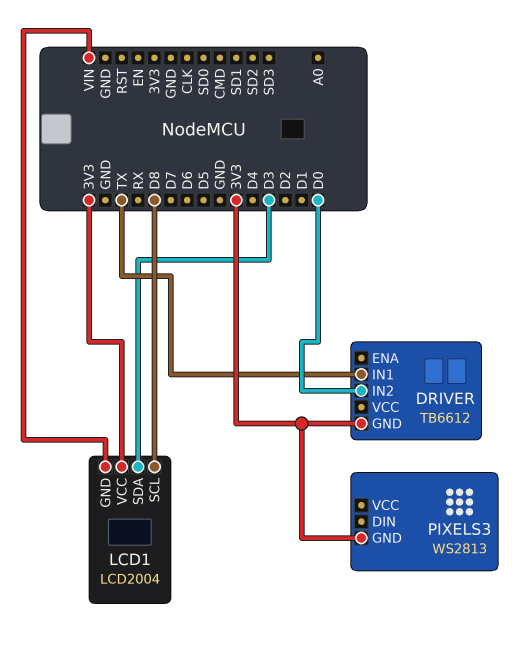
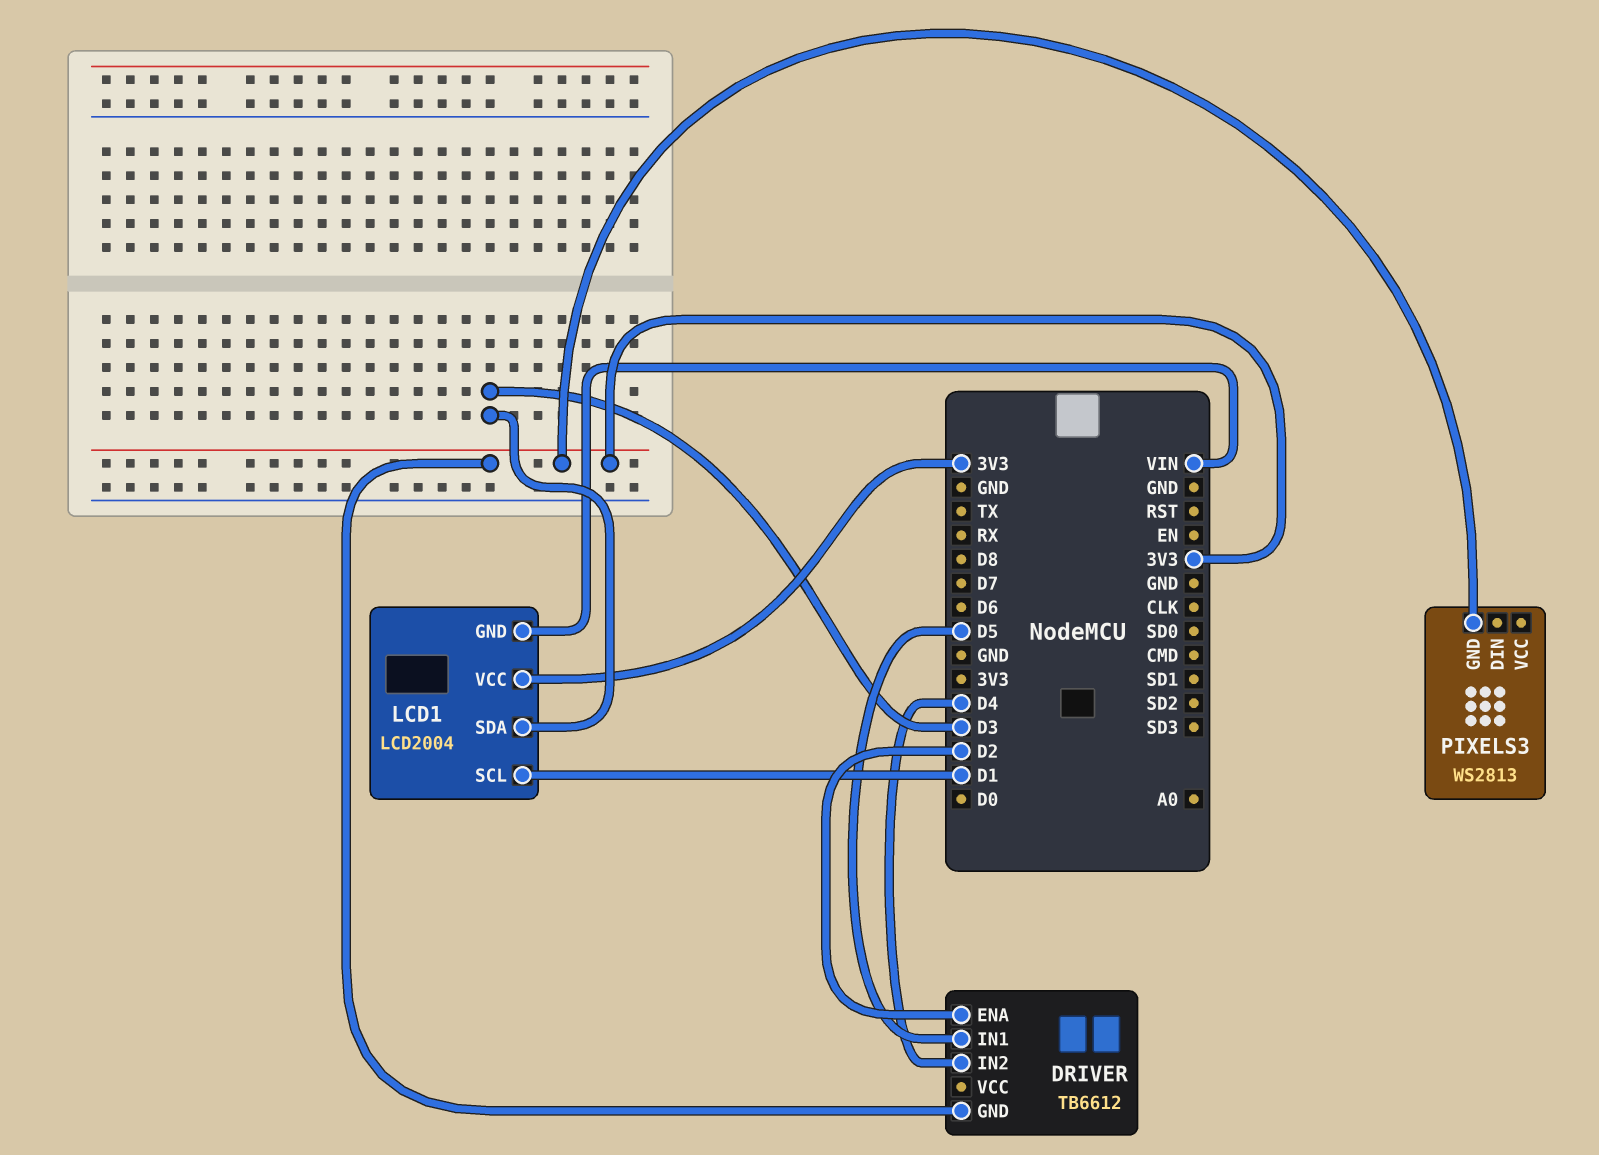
DRIVER pin ENA: none -> D2
DRIVER pin IN1: TX -> D5
DRIVER pin IN2: D0 -> D4
LCD1 pin SCL: D8 -> D1

